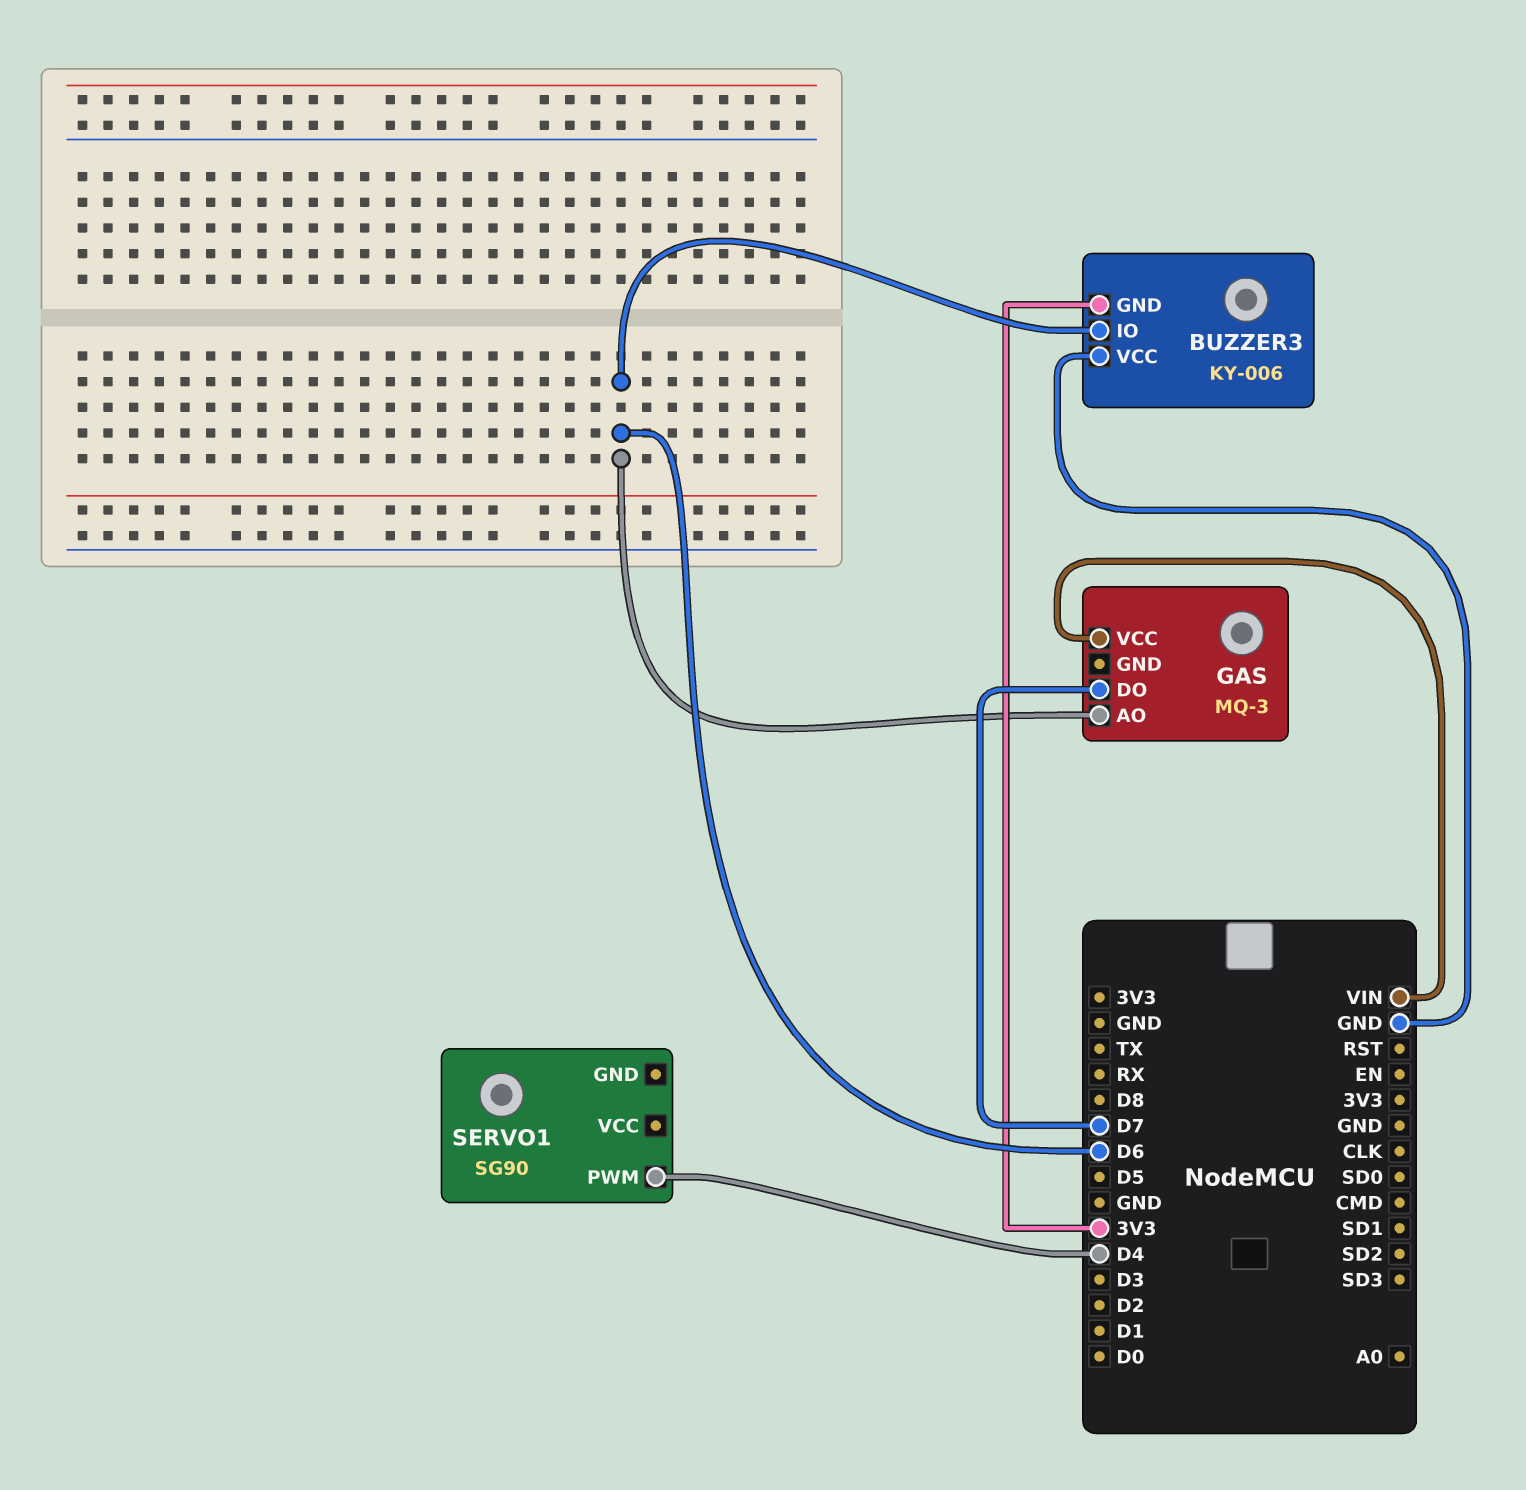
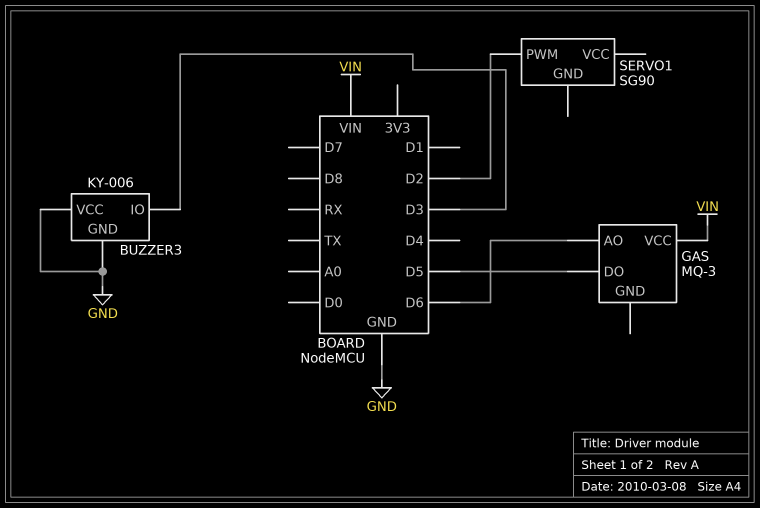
BUZZER3 pin GND: 3V3 -> GND
BUZZER3 pin IO: D6 -> D3
GAS pin DO: D7 -> D5
SERVO1 pin PWM: D4 -> D2

